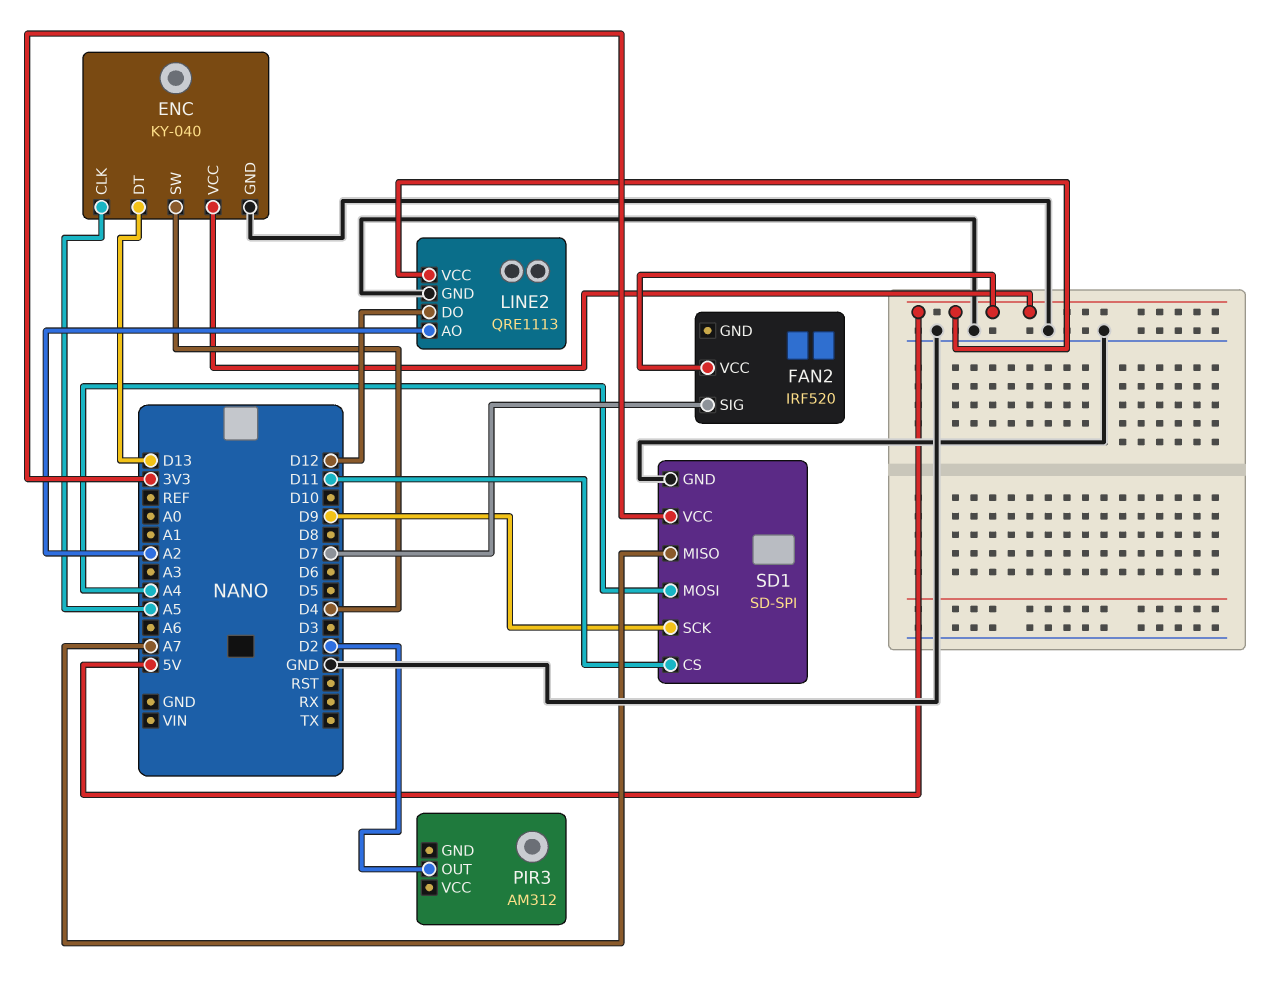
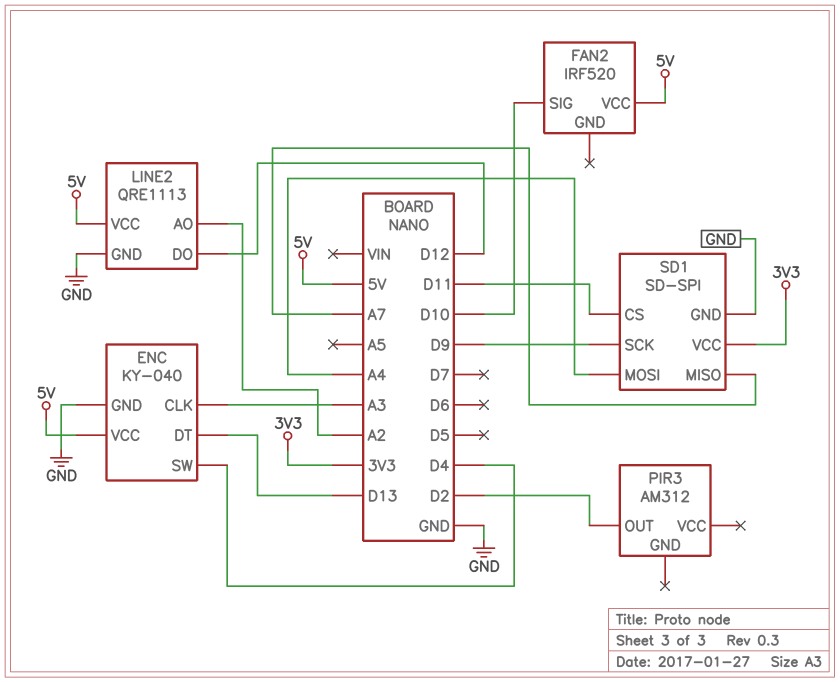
ENC pin CLK: A5 -> A3
FAN2 pin SIG: D7 -> D10

